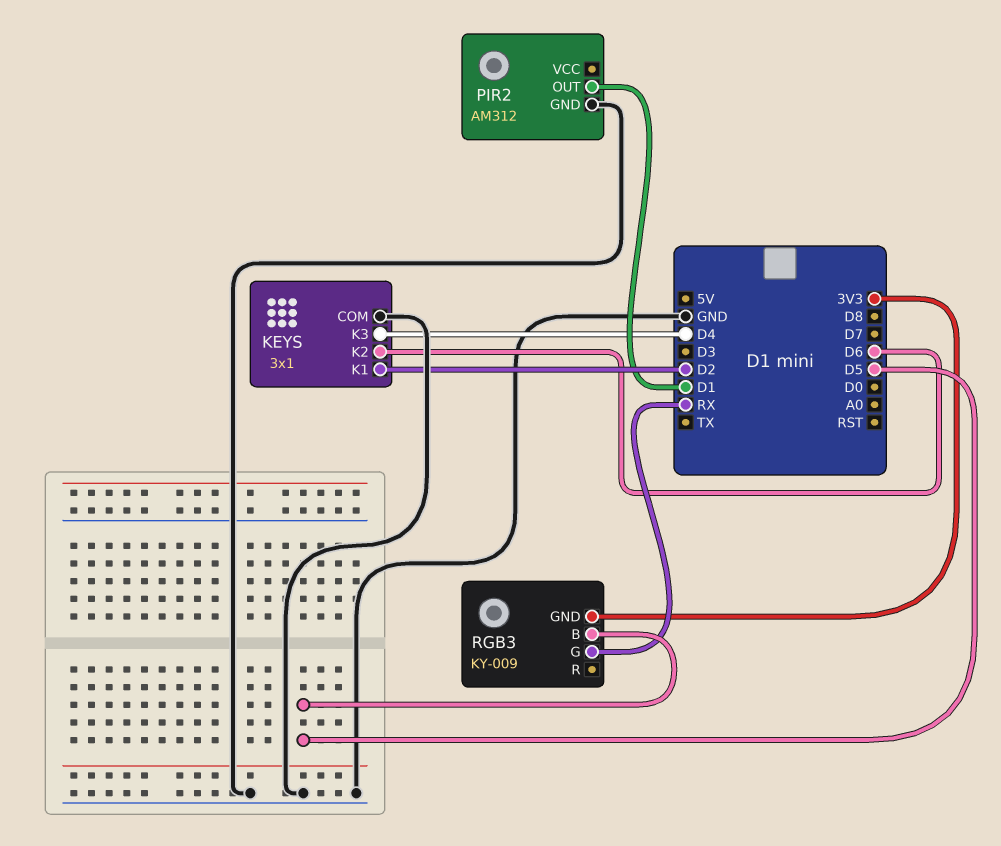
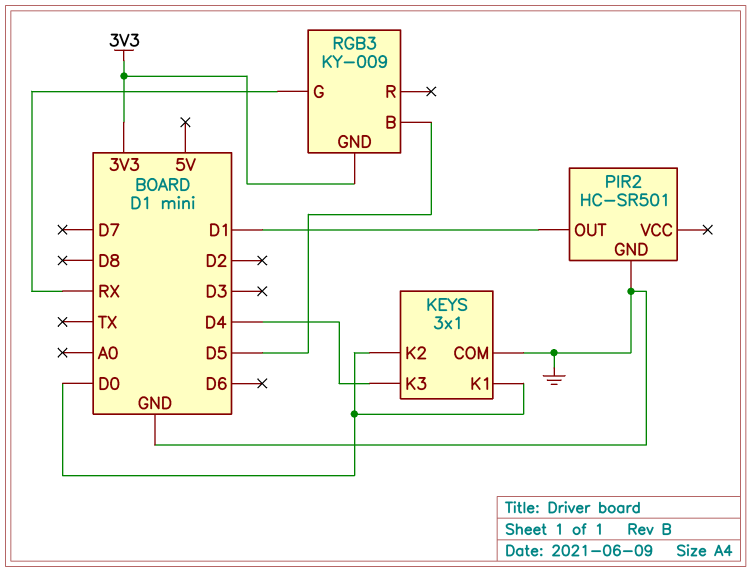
KEYS pin K1: D2 -> D0
KEYS pin K2: D6 -> D0
PIR2: AM312 -> HC-SR501

